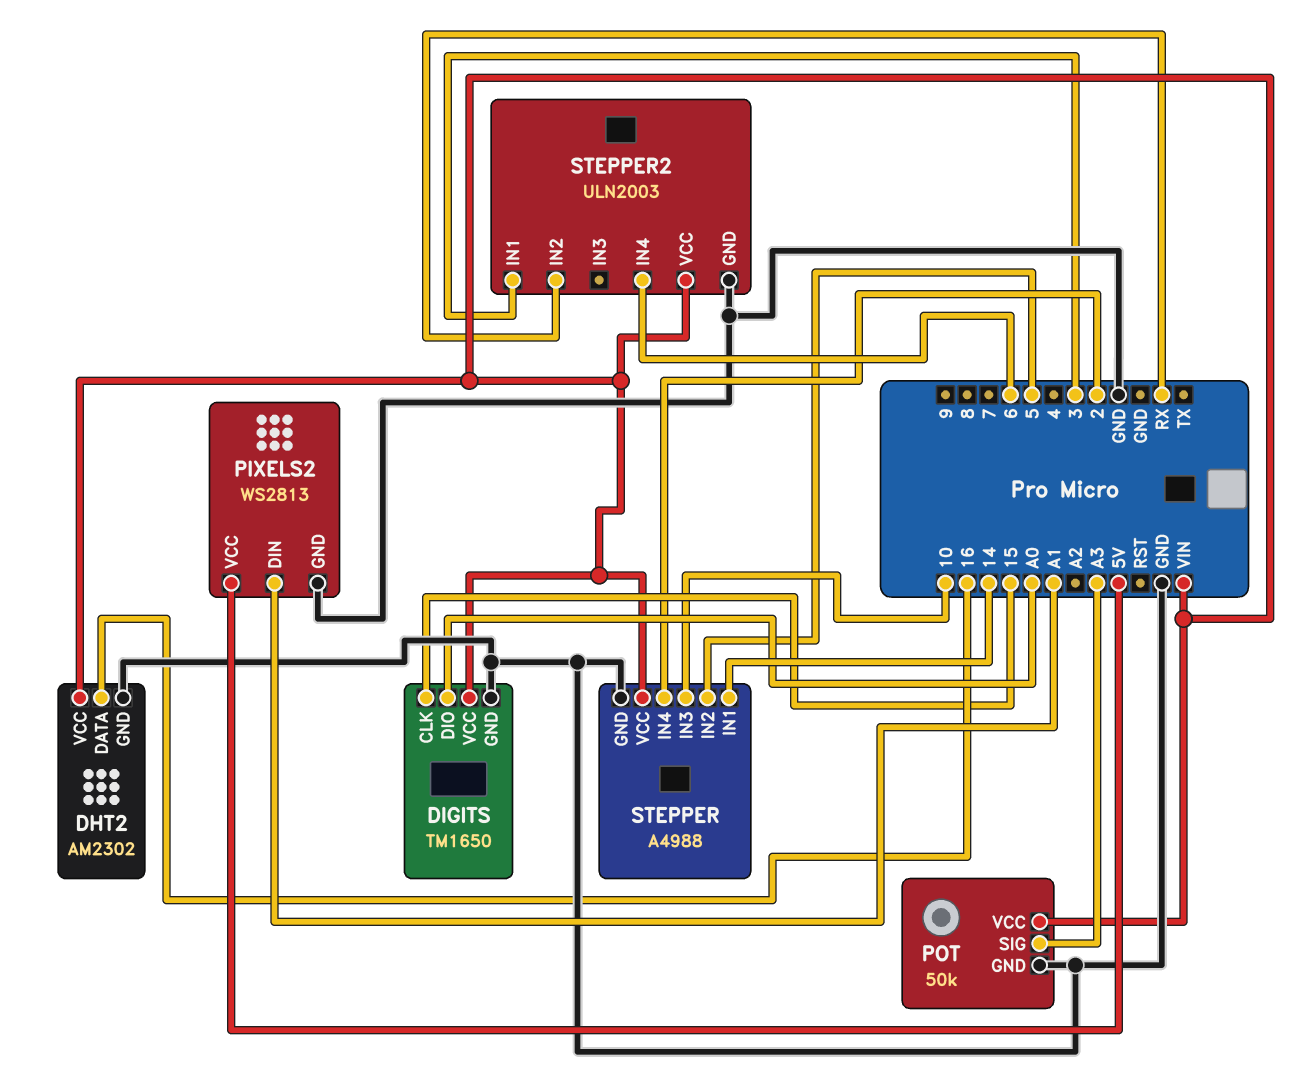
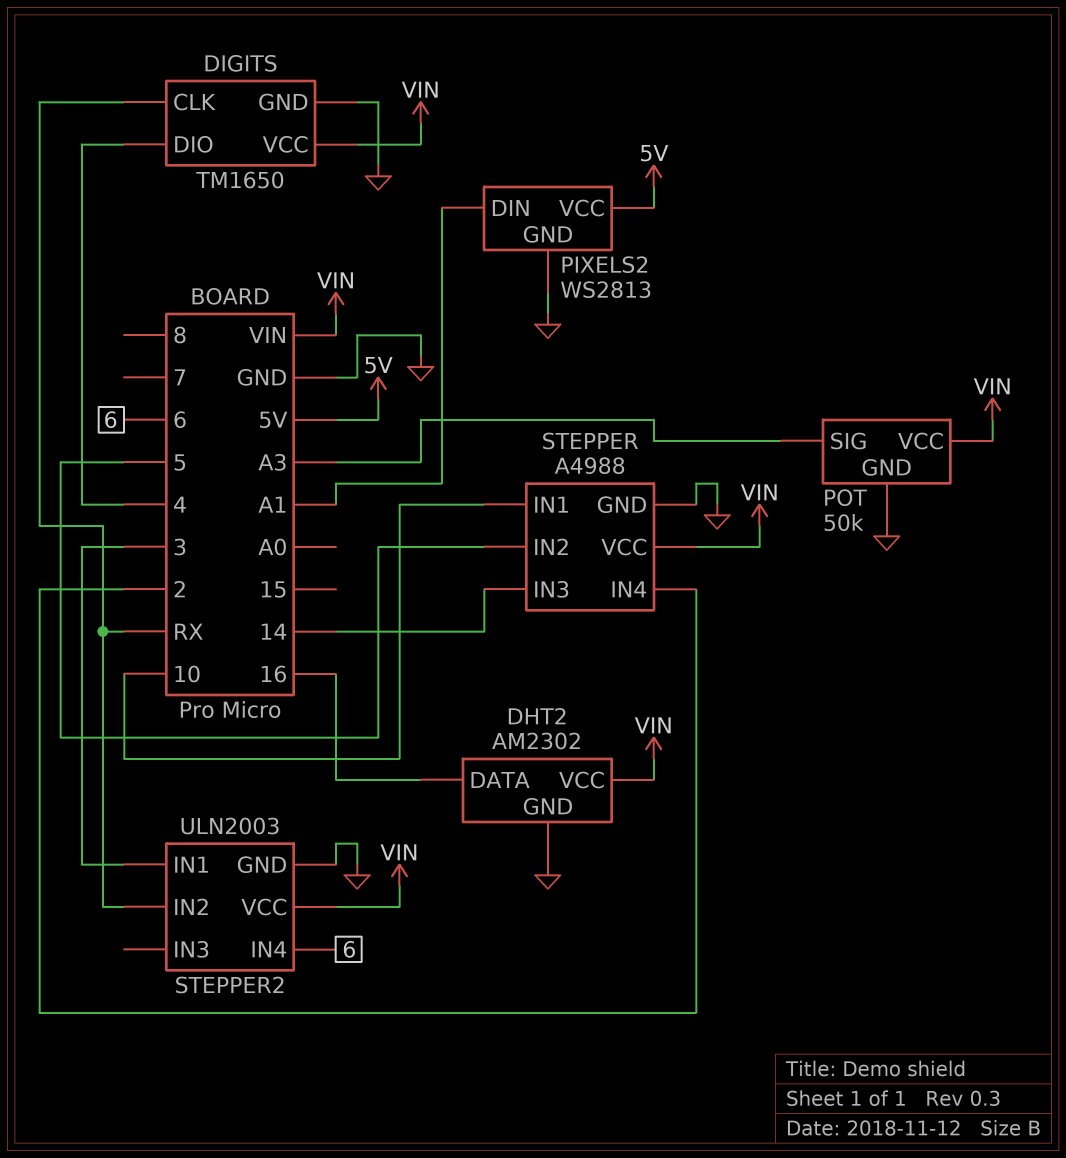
DIGITS pin CLK: 15 -> RX
DIGITS pin DIO: A0 -> 4
STEPPER pin IN1: 14 -> 10
STEPPER pin IN3: 10 -> 14

